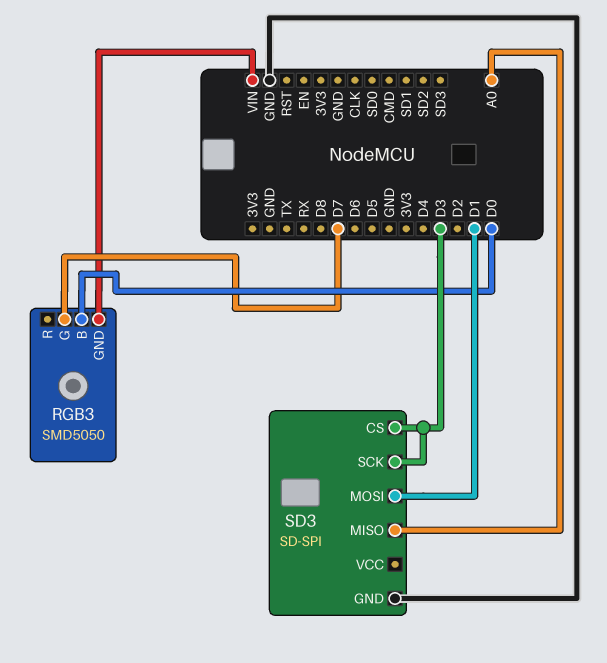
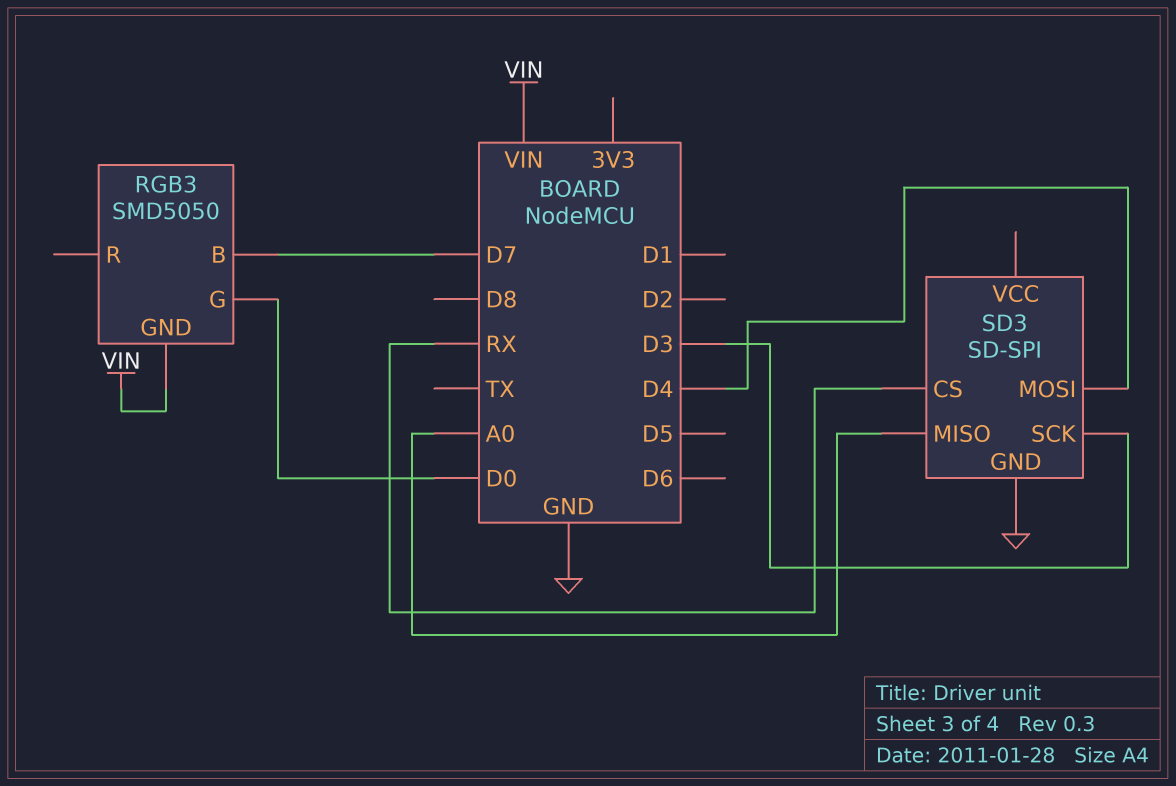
RGB3 pin B: D0 -> D7
RGB3 pin G: D7 -> D0
SD3 pin CS: D3 -> RX
SD3 pin MOSI: D1 -> D4

